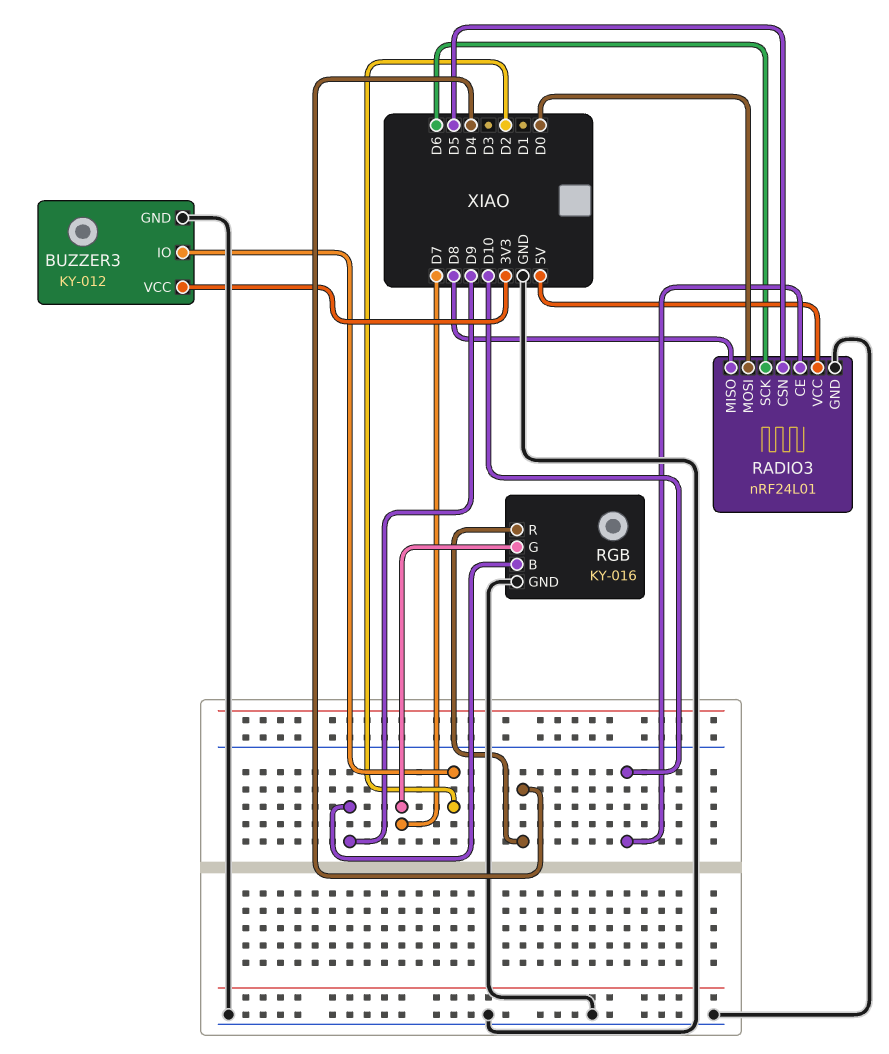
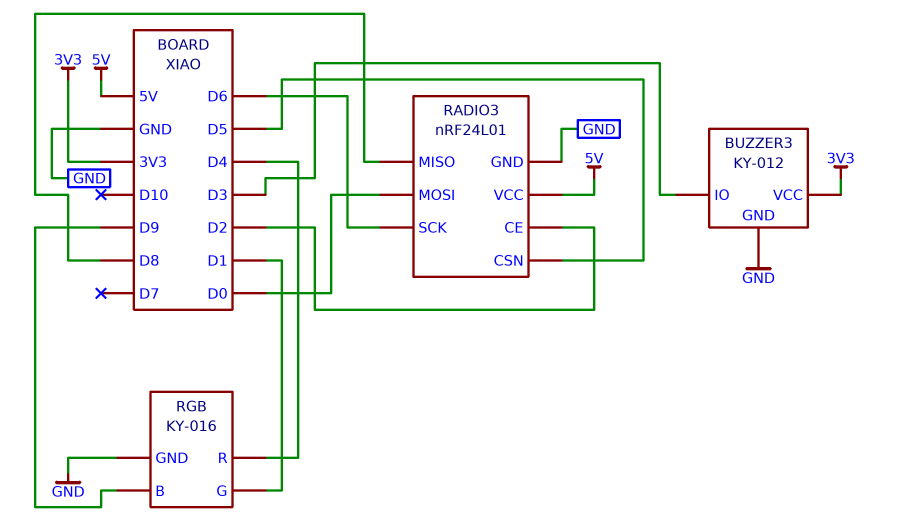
BUZZER3 pin IO: D2 -> D3
RADIO3 pin CE: D10 -> D2
RGB pin G: D7 -> D1

